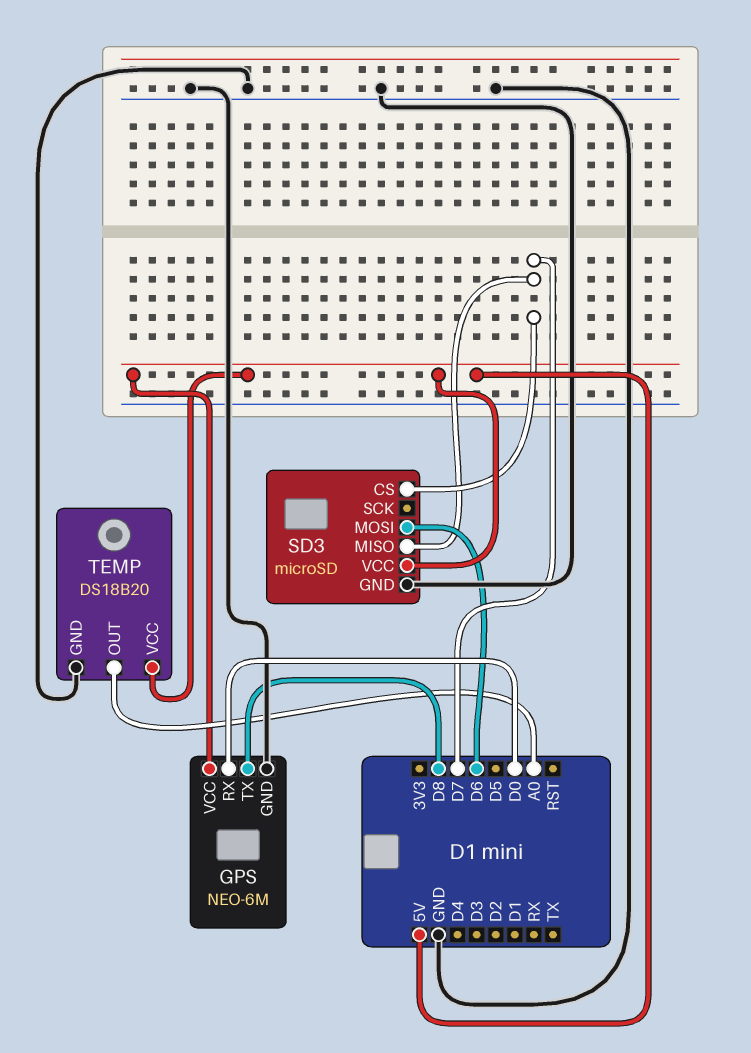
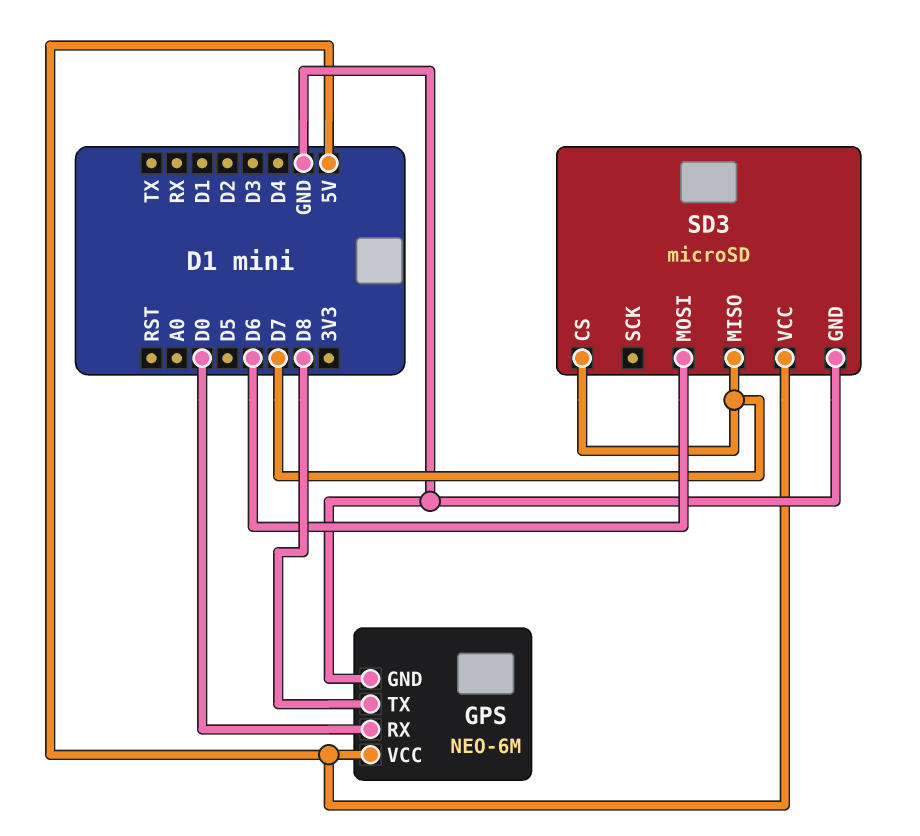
TEMP: DS18B20 -> none
TEMP pin GND: GND -> none
TEMP pin OUT: A0 -> none
TEMP pin VCC: 5V -> none

